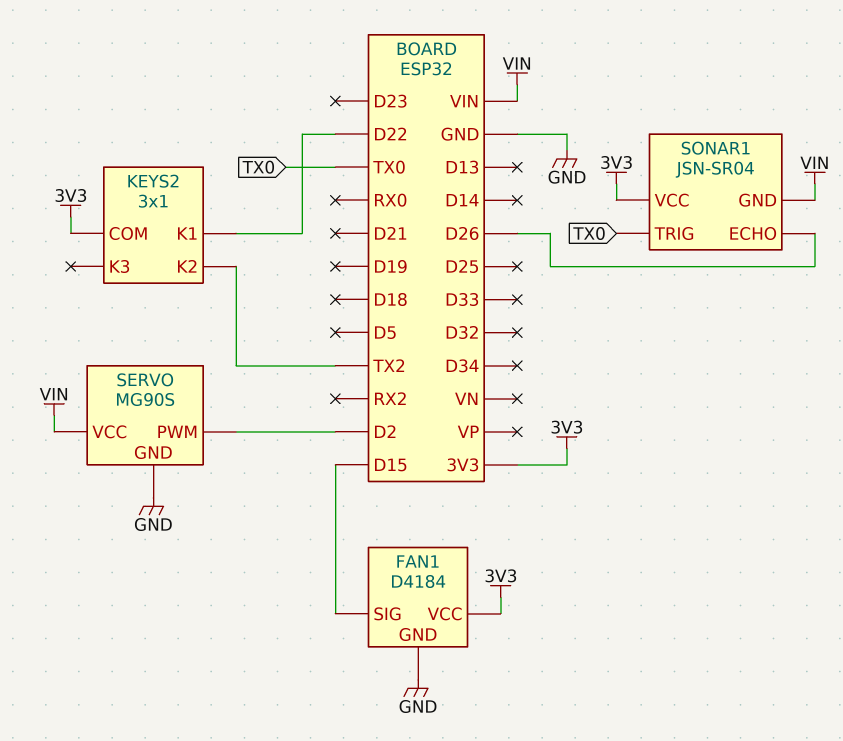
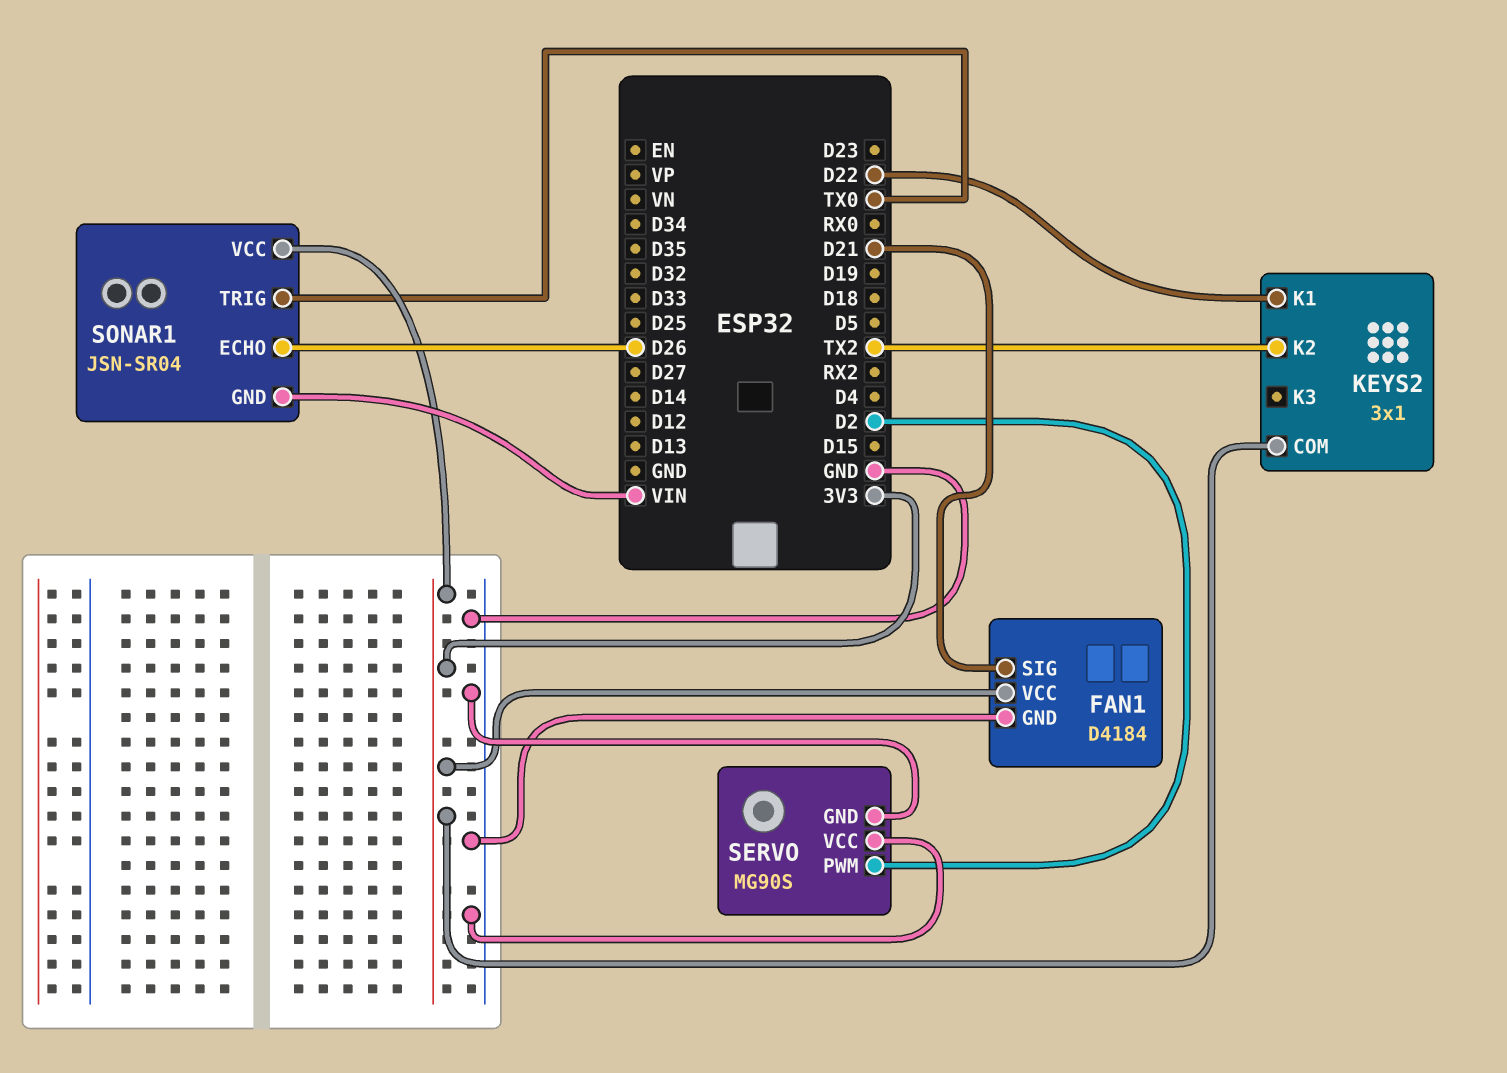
FAN1 pin SIG: D15 -> D21
SERVO pin VCC: VIN -> GND

